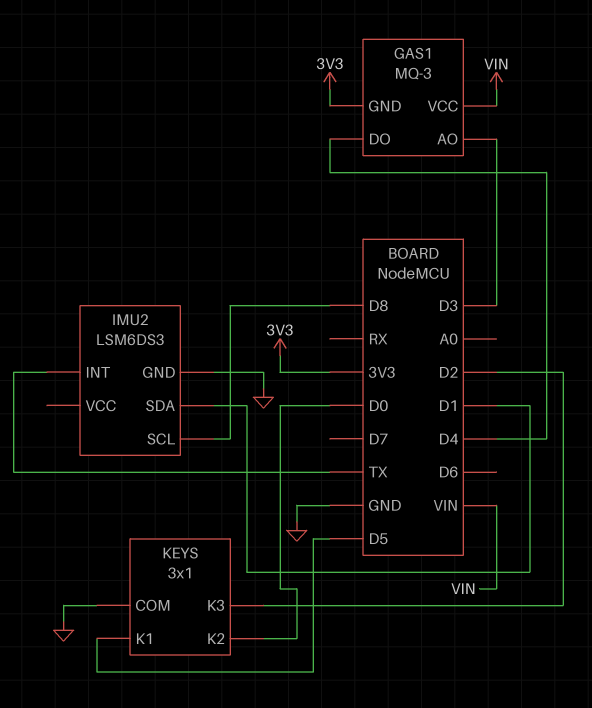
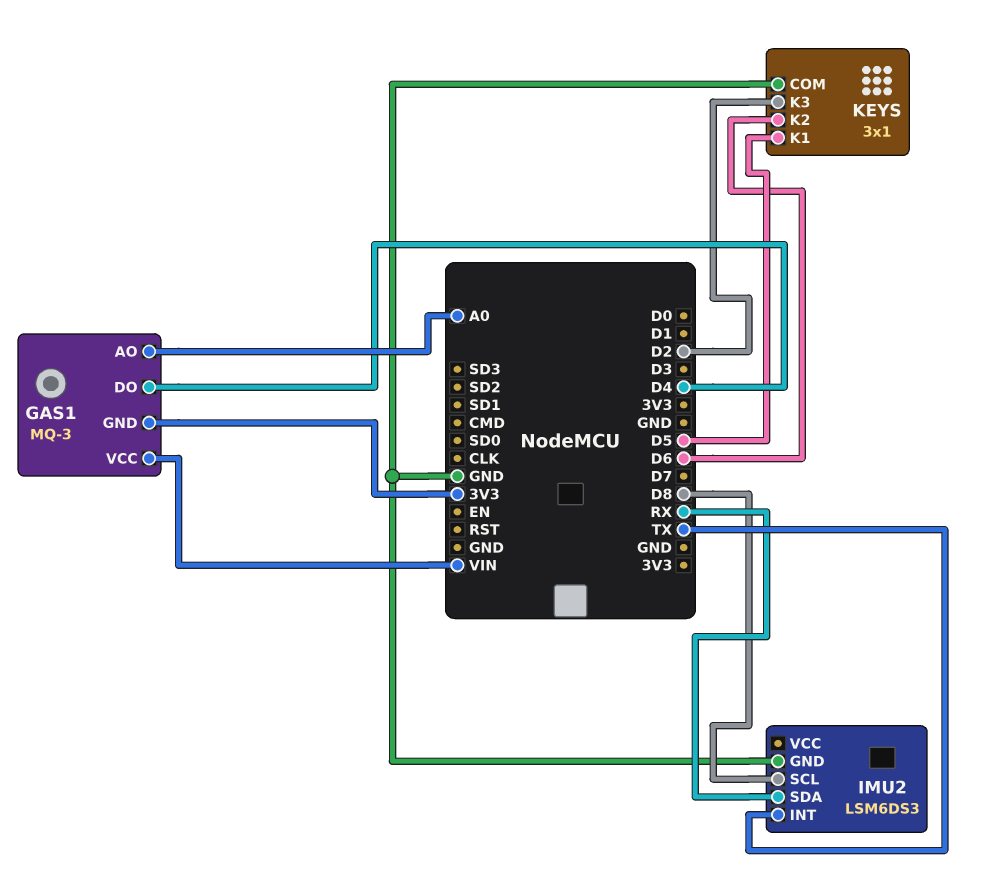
GAS1 pin AO: D3 -> A0
IMU2 pin SDA: D1 -> RX
KEYS pin K2: D0 -> D6

